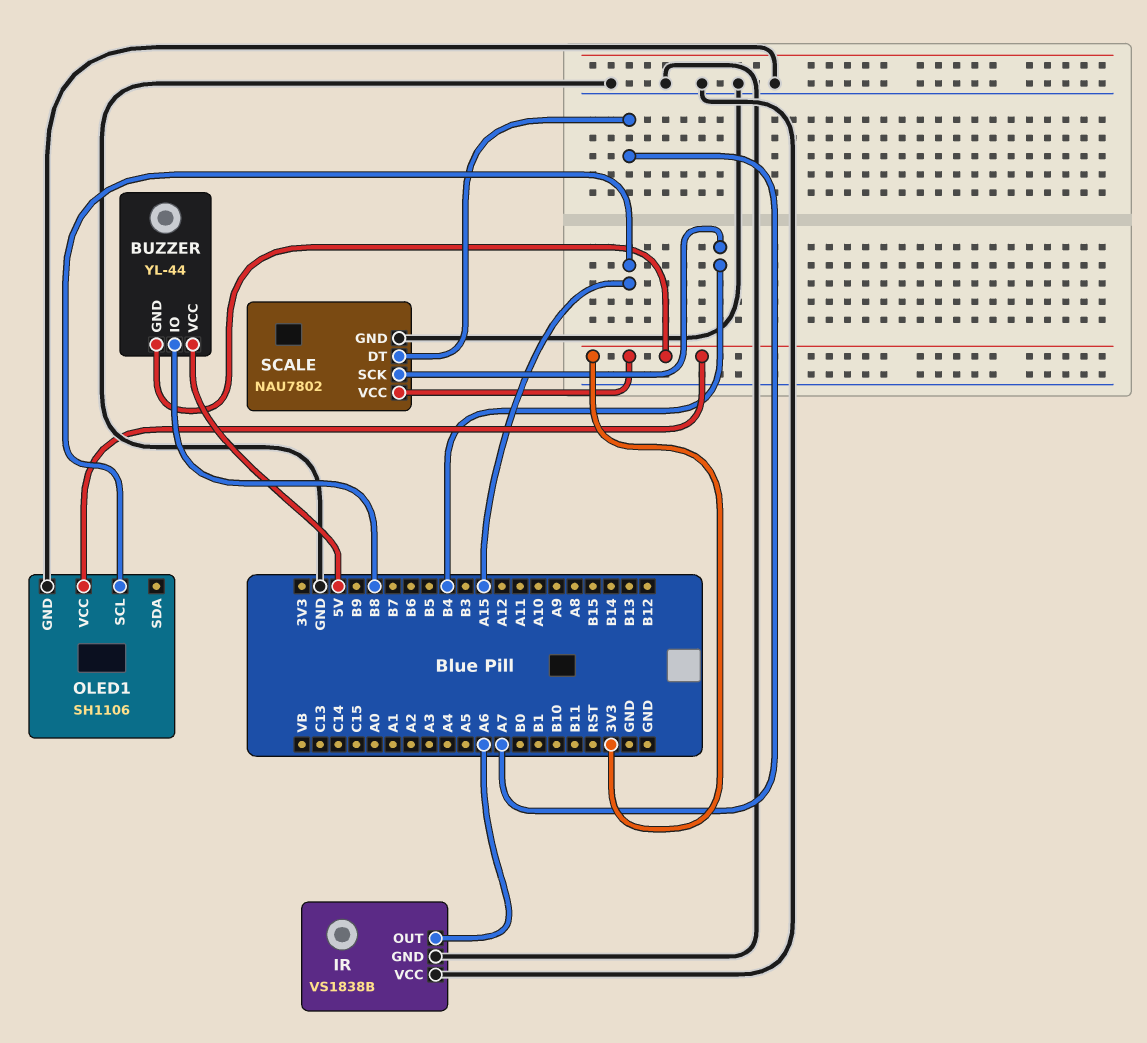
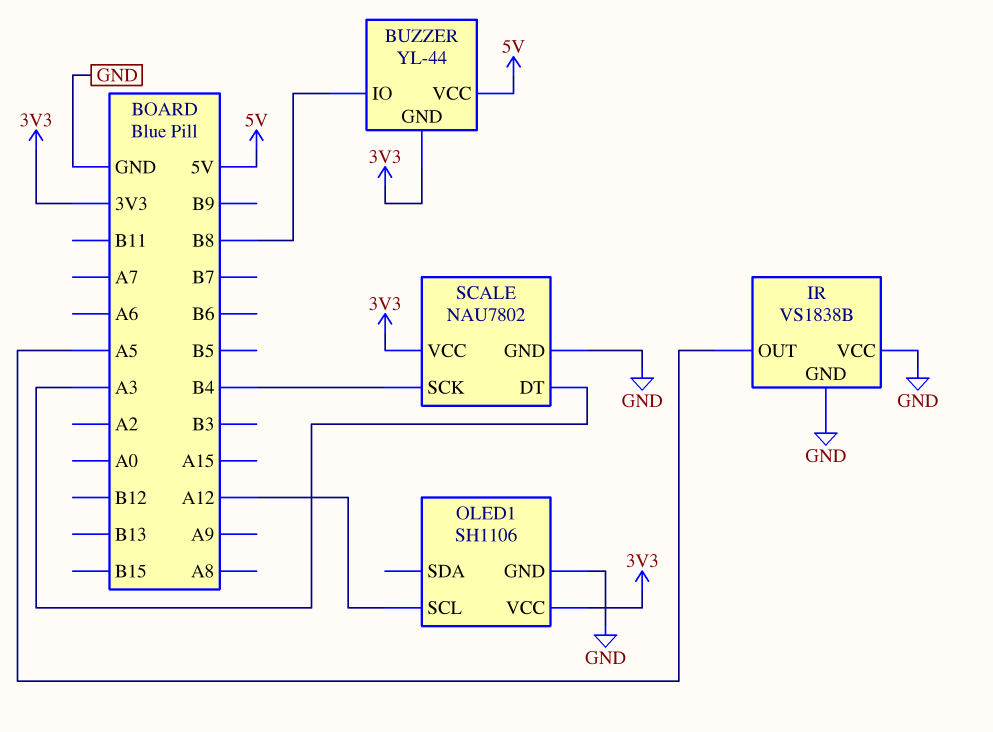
IR pin OUT: A6 -> A5
OLED1 pin SCL: A15 -> A12
SCALE pin DT: A7 -> A3

